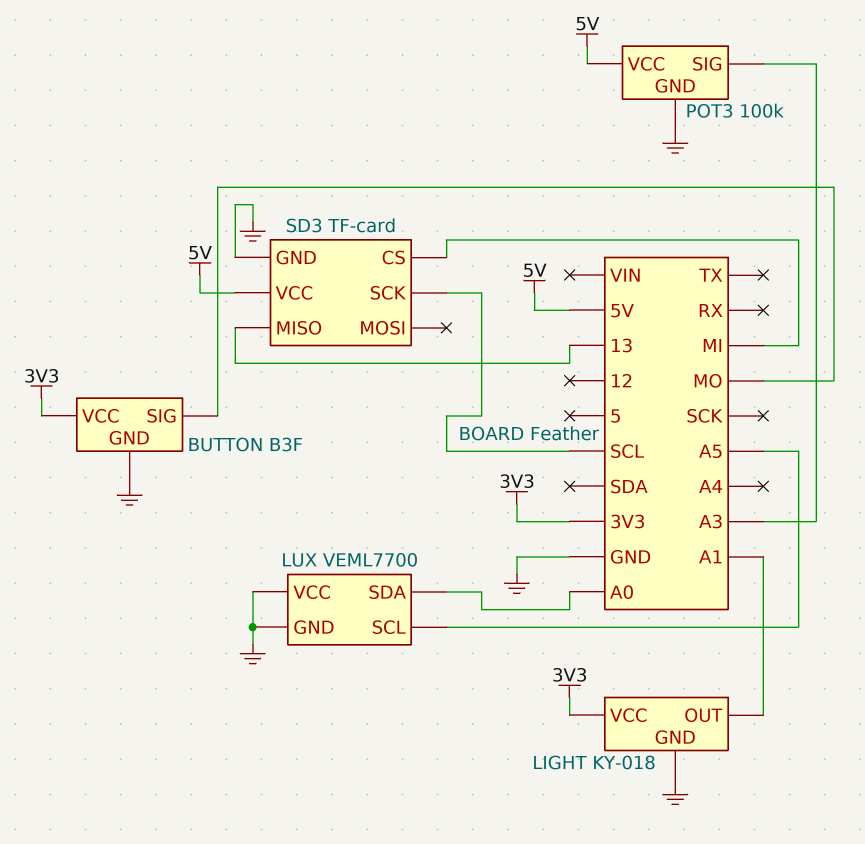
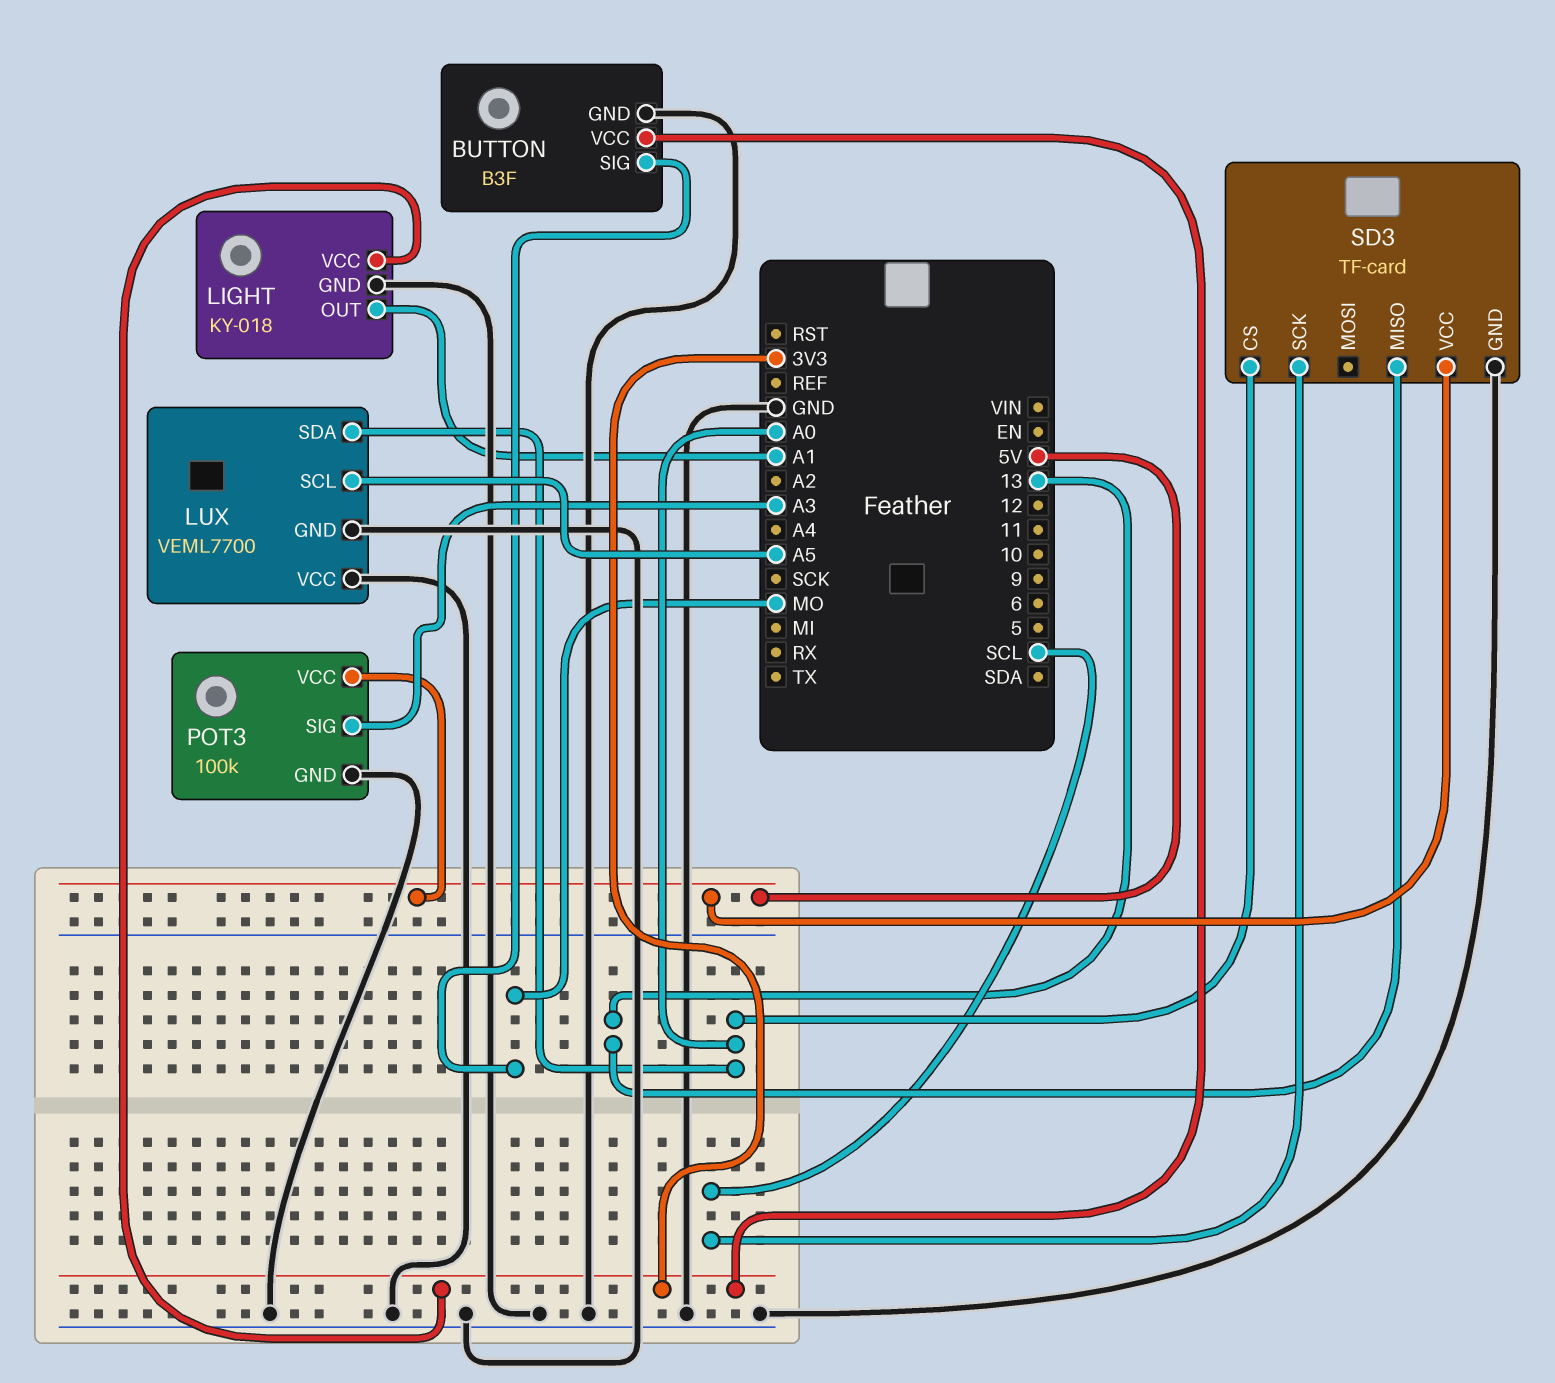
SD3 pin CS: MI -> A0

